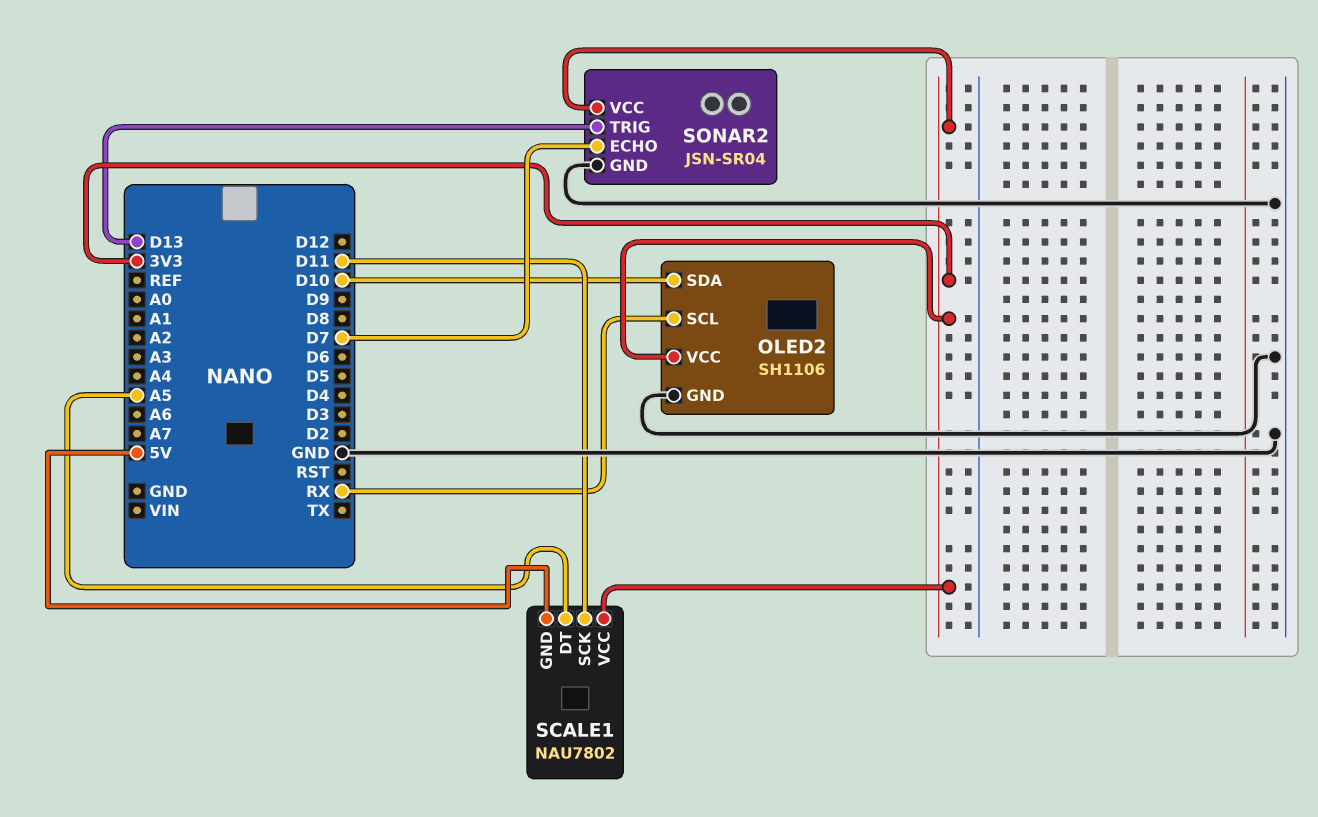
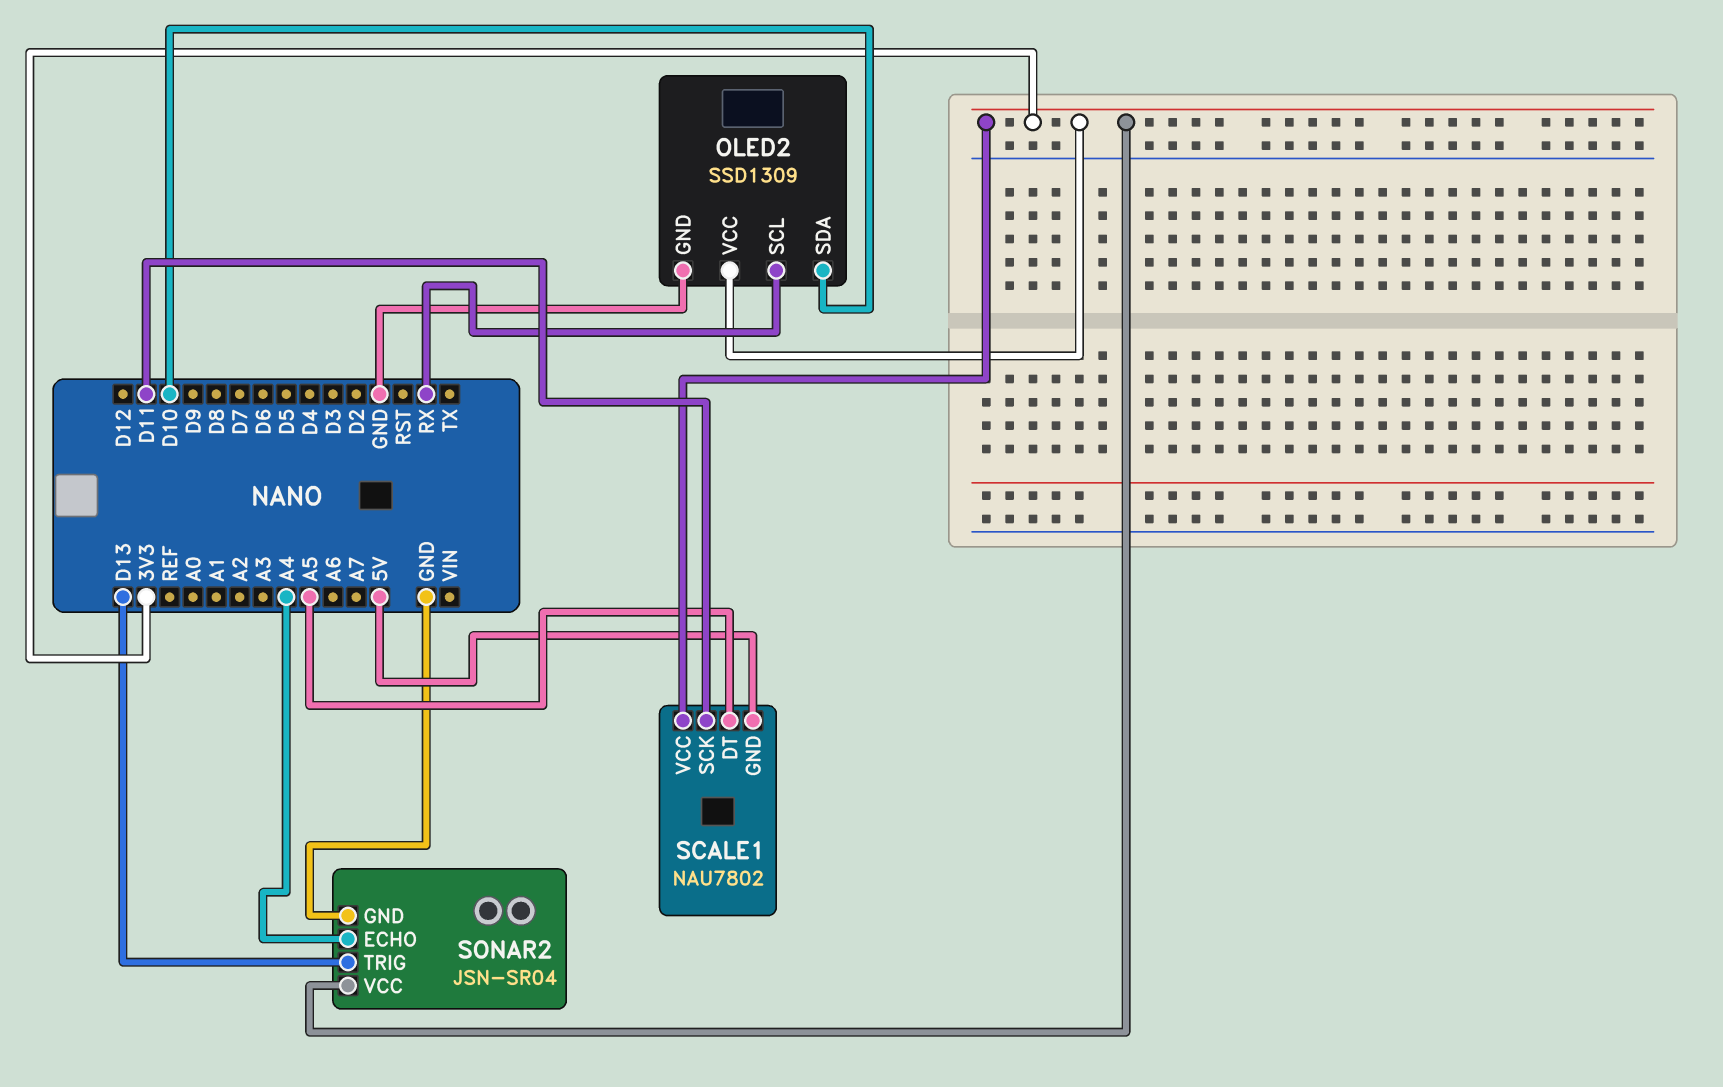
OLED2: SH1106 -> SSD1309
SONAR2 pin ECHO: D7 -> A4

